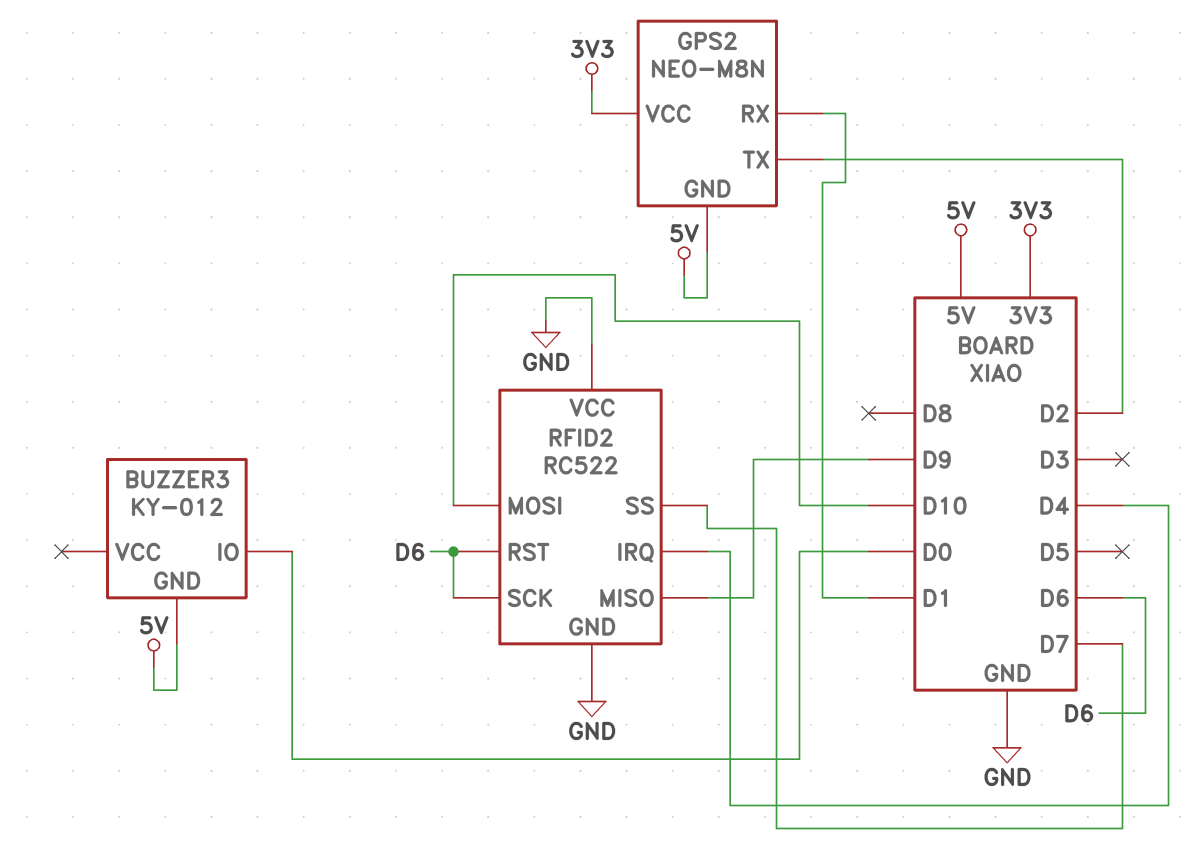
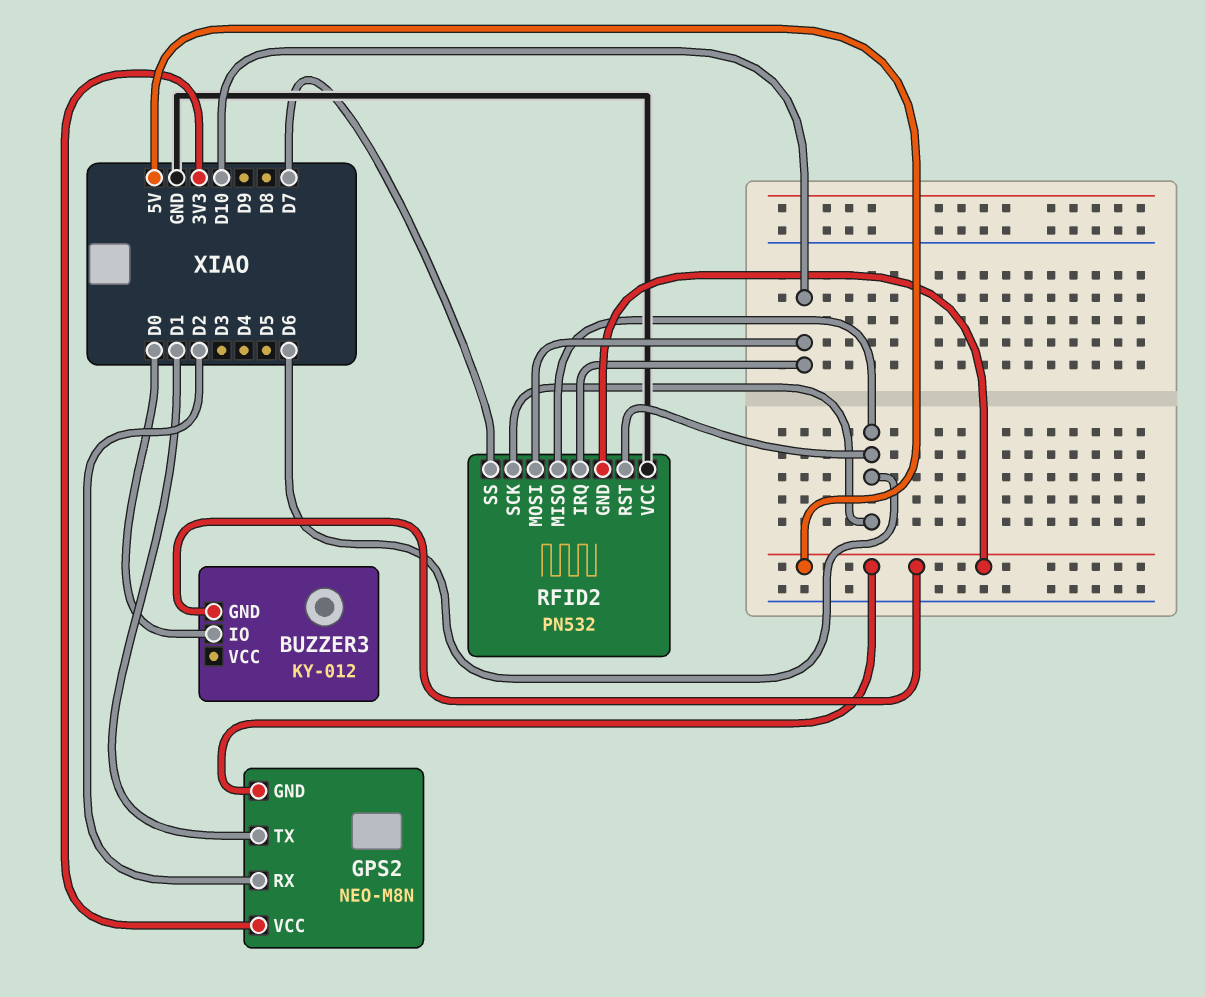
GPS2 pin RX: D1 -> D2
GPS2 pin TX: D2 -> D1
RFID2: RC522 -> PN532
RFID2 pin GND: GND -> 5V
RFID2 pin IRQ: D4 -> D10
RFID2 pin MISO: D9 -> D6

